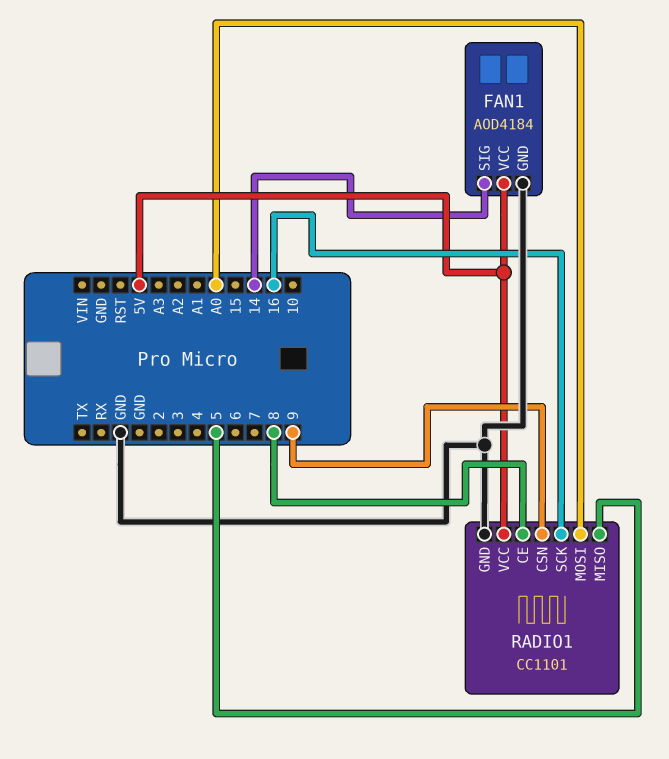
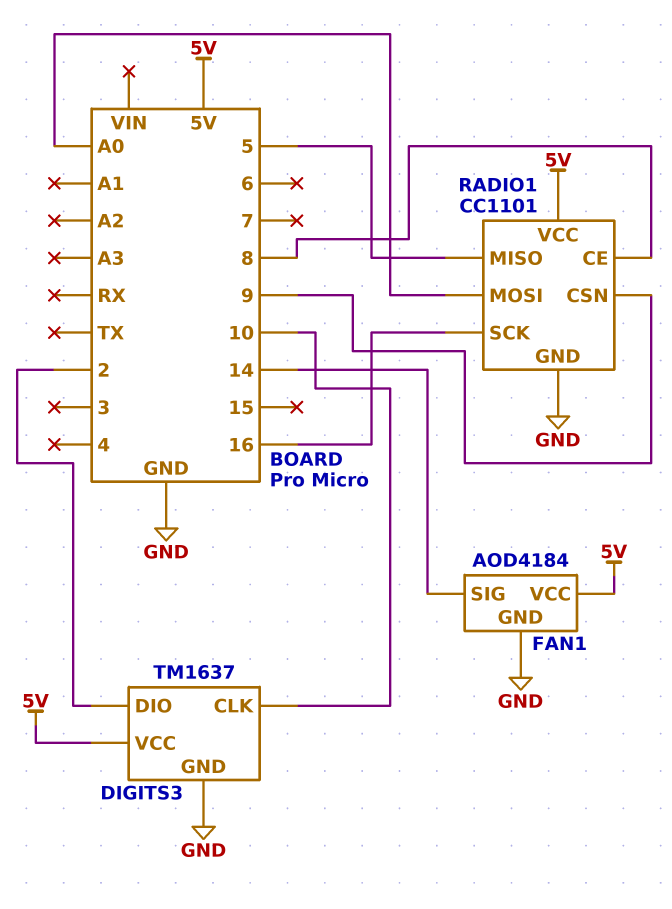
DIGITS3: none -> TM1637
DIGITS3 pin CLK: none -> 10
DIGITS3 pin DIO: none -> 2
DIGITS3 pin GND: none -> GND
DIGITS3 pin VCC: none -> 5V

